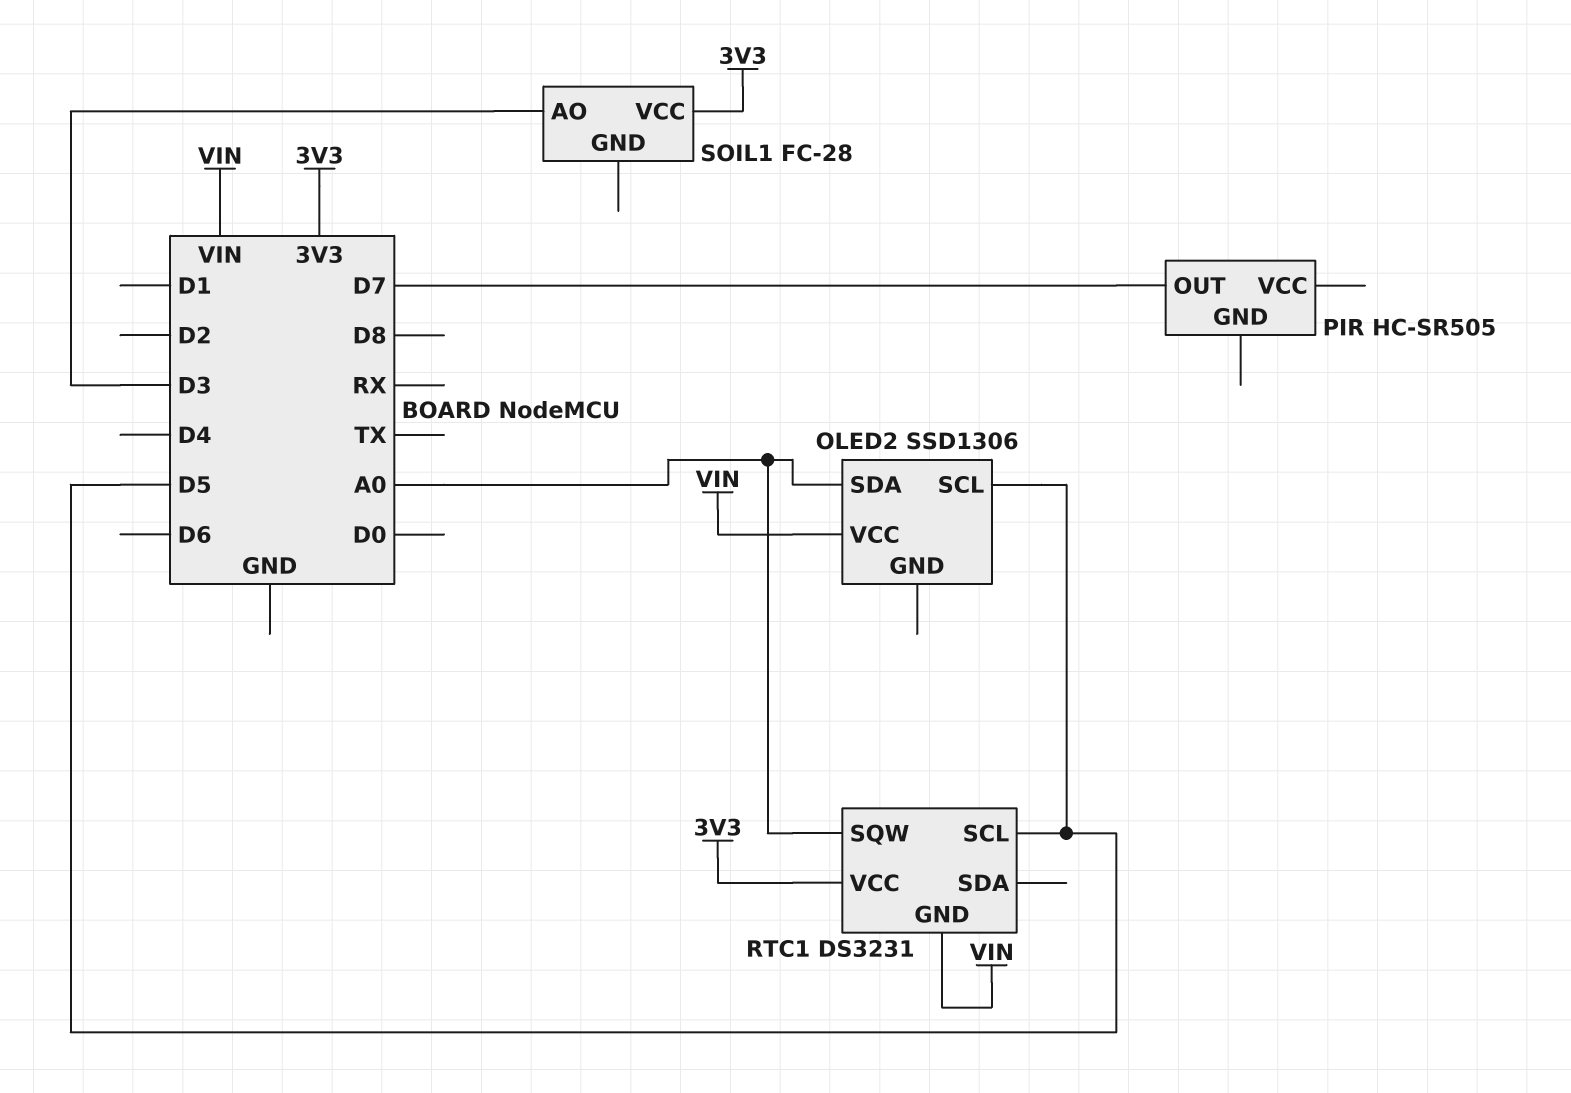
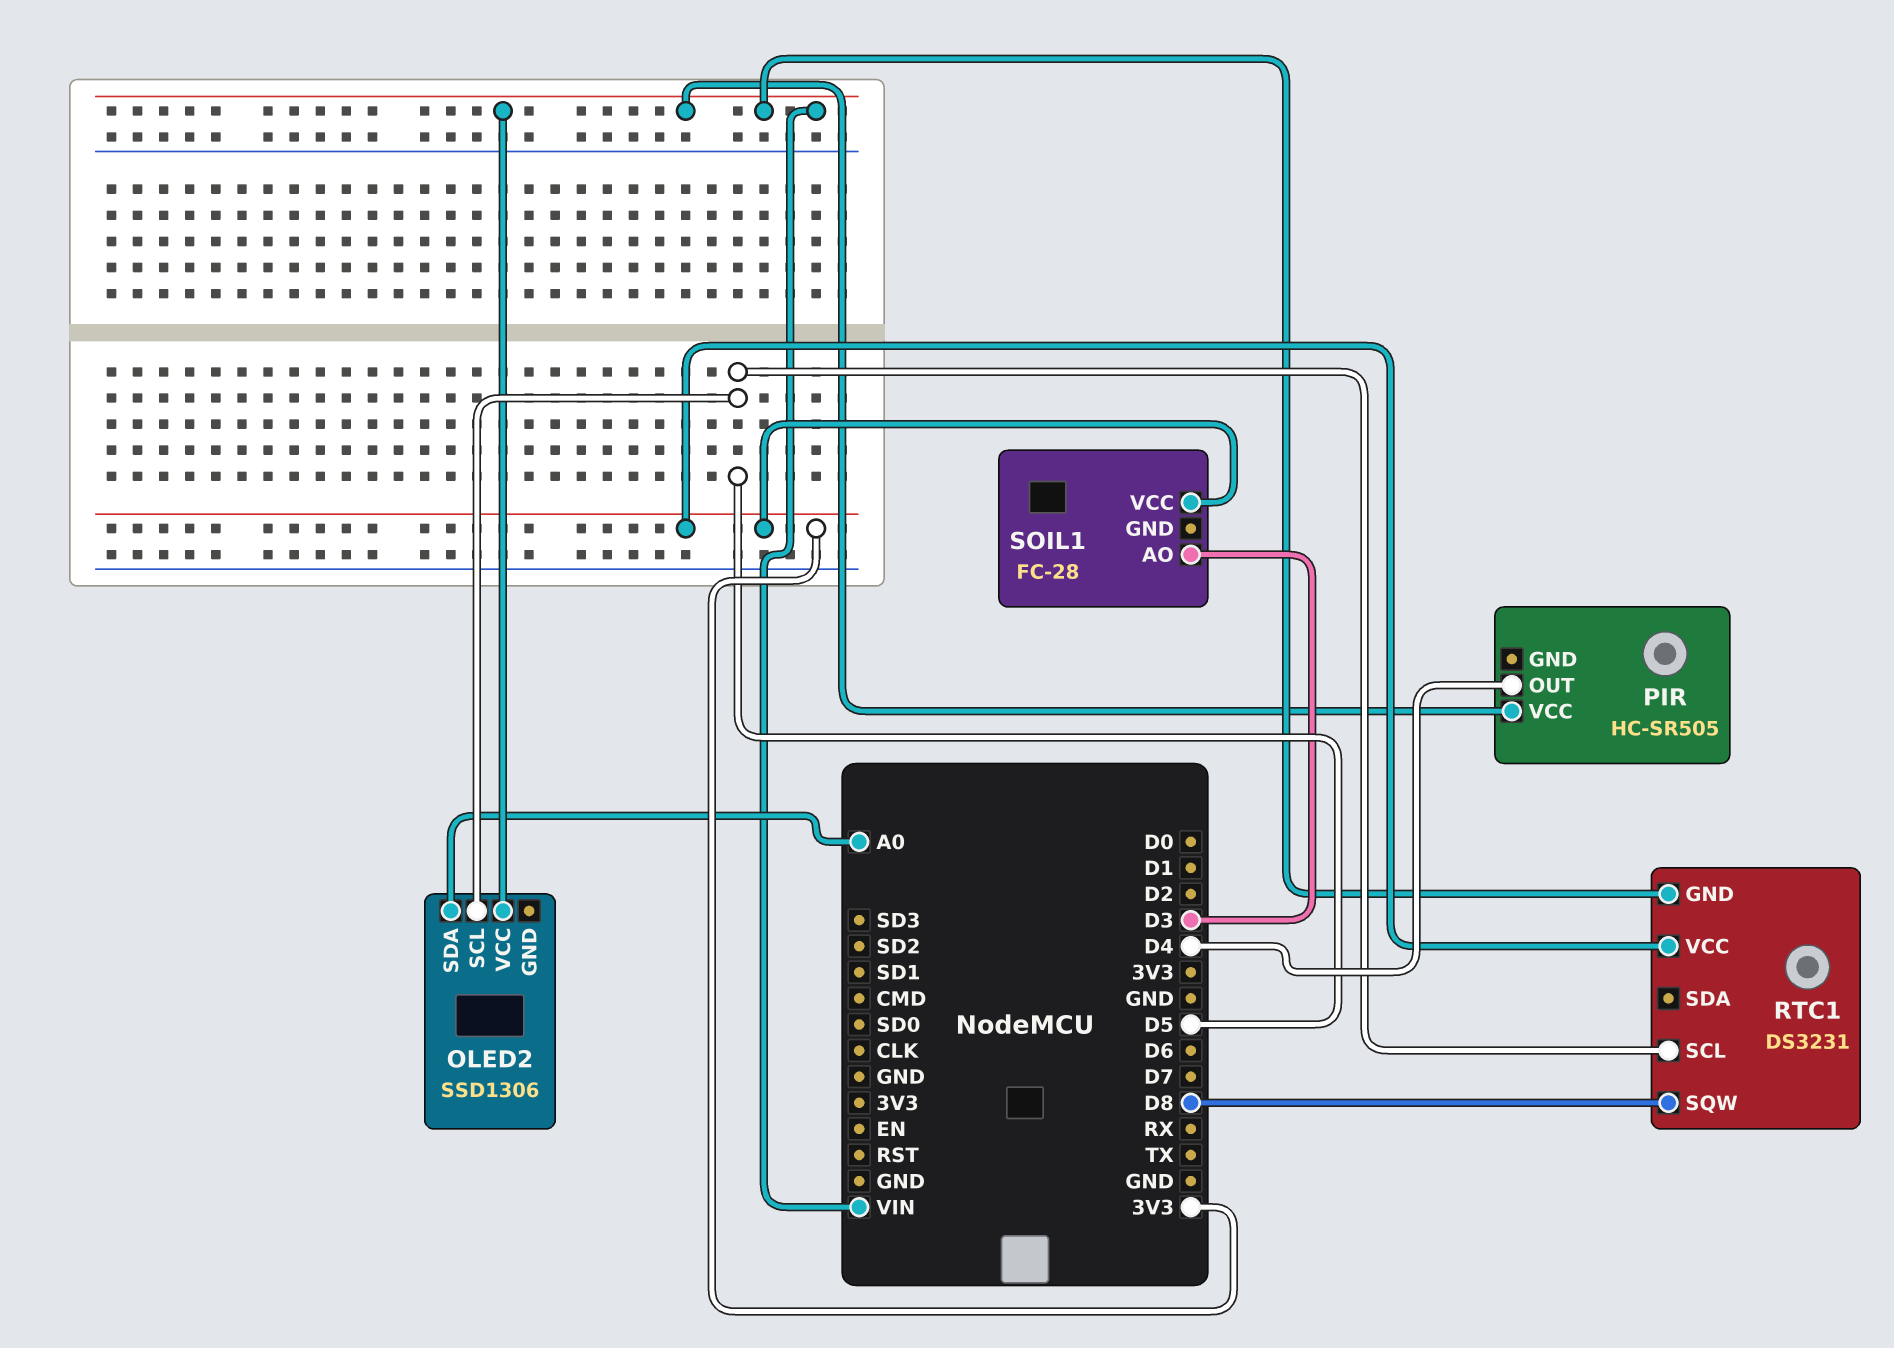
PIR pin OUT: D7 -> D4
PIR pin VCC: none -> VIN
RTC1 pin SQW: A0 -> D8

